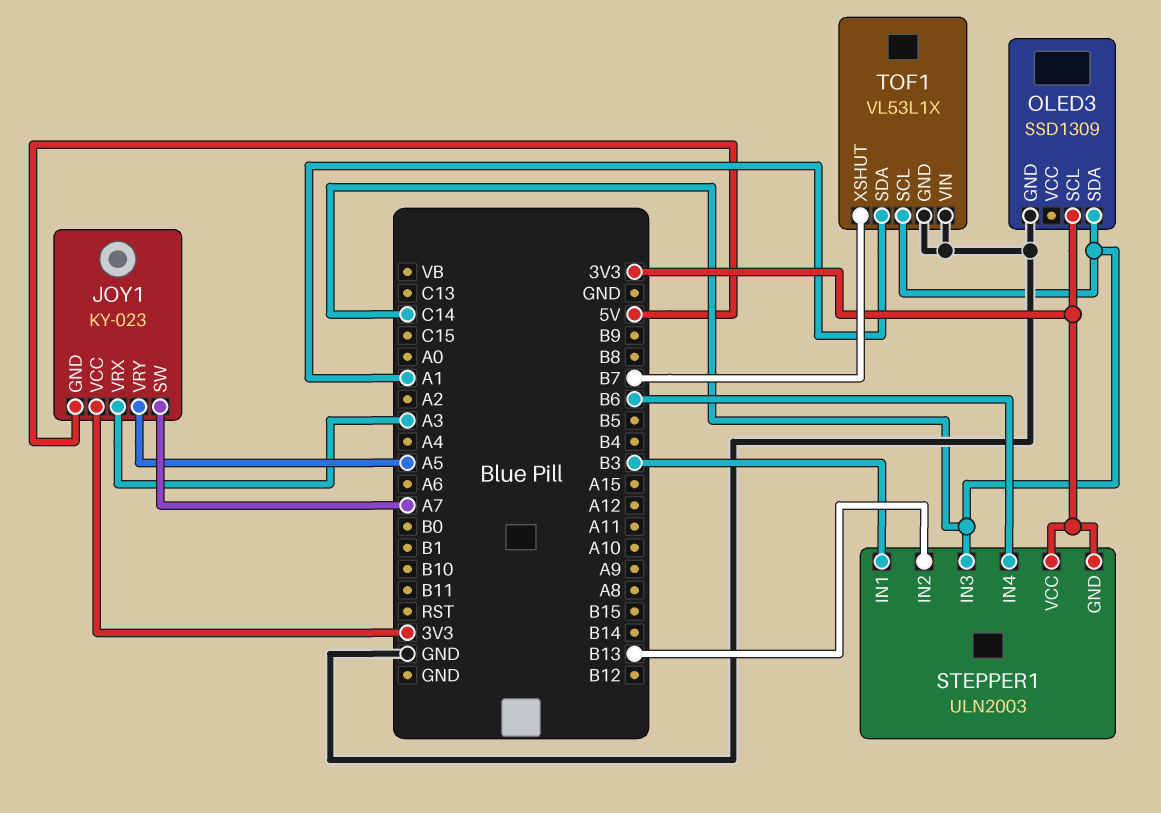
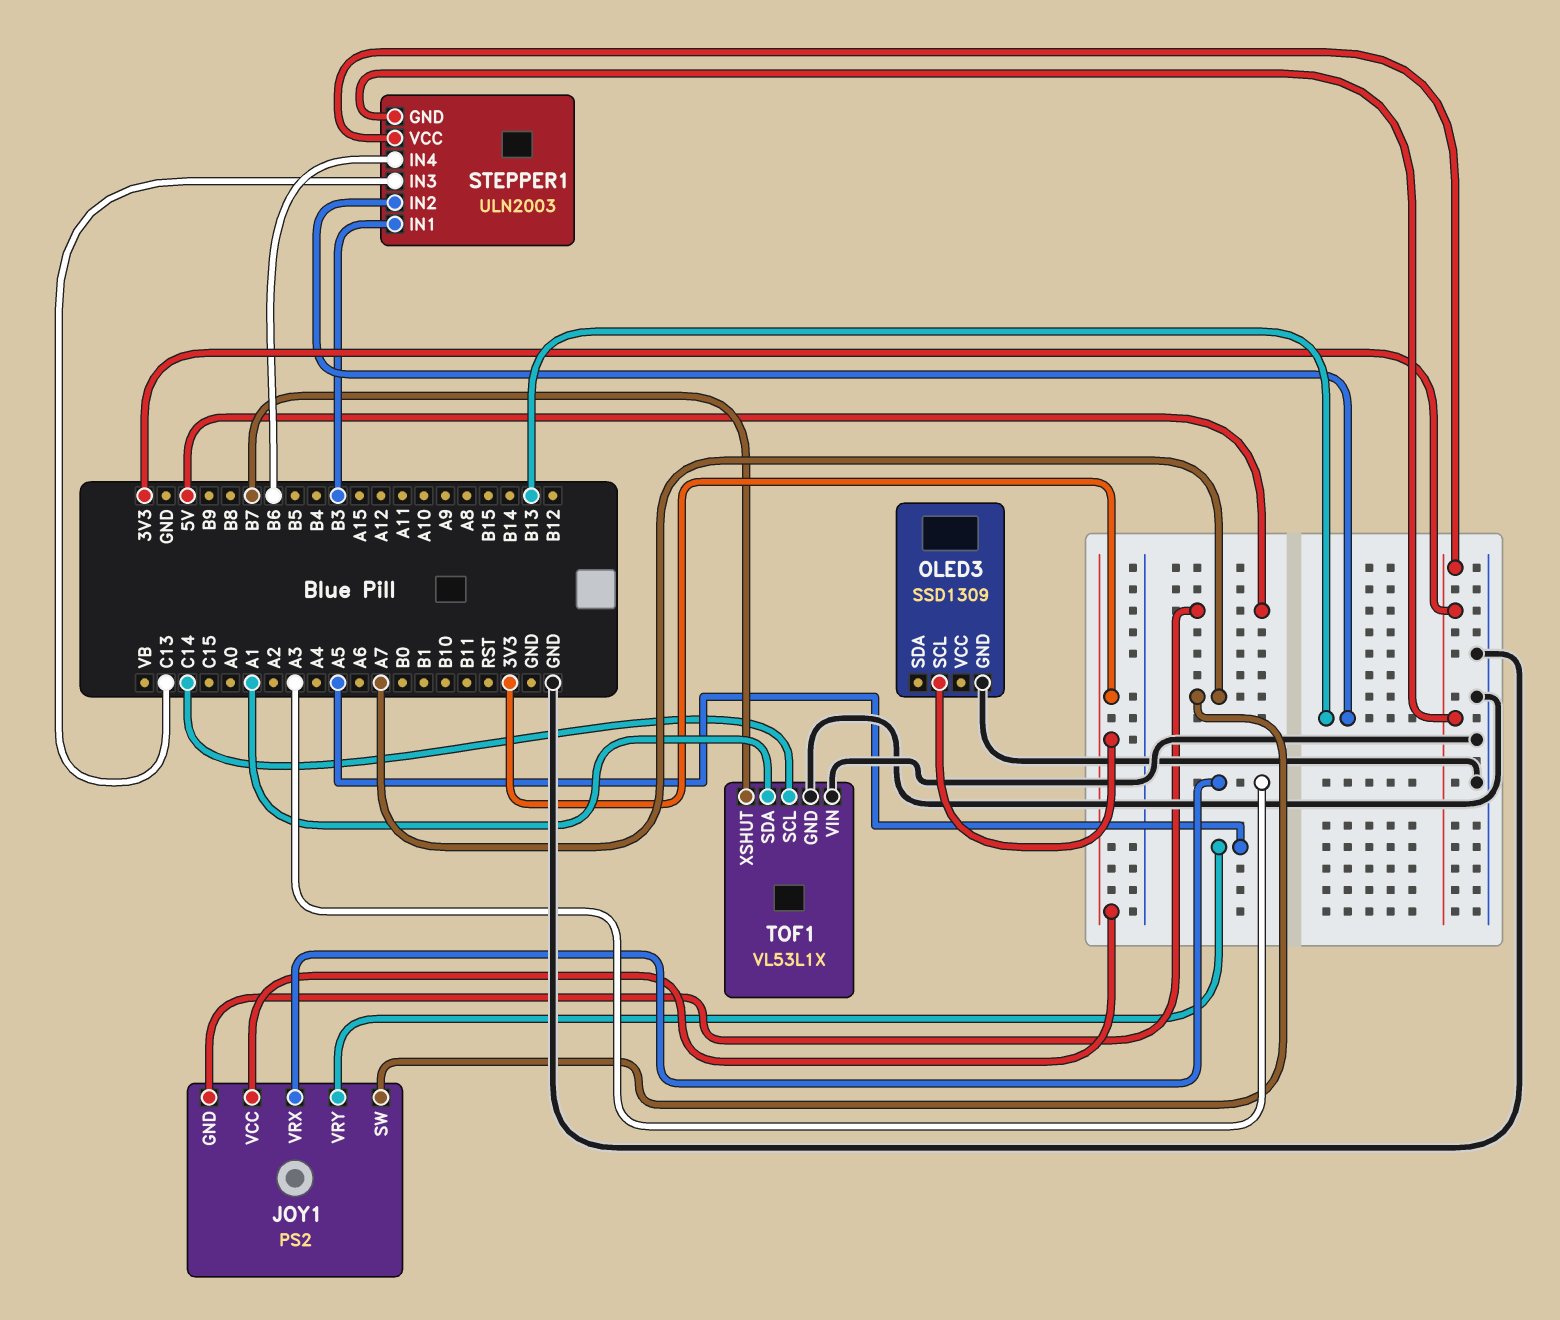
JOY1: KY-023 -> PS2
OLED3 pin SDA: C14 -> none
STEPPER1 pin IN3: C14 -> C13

